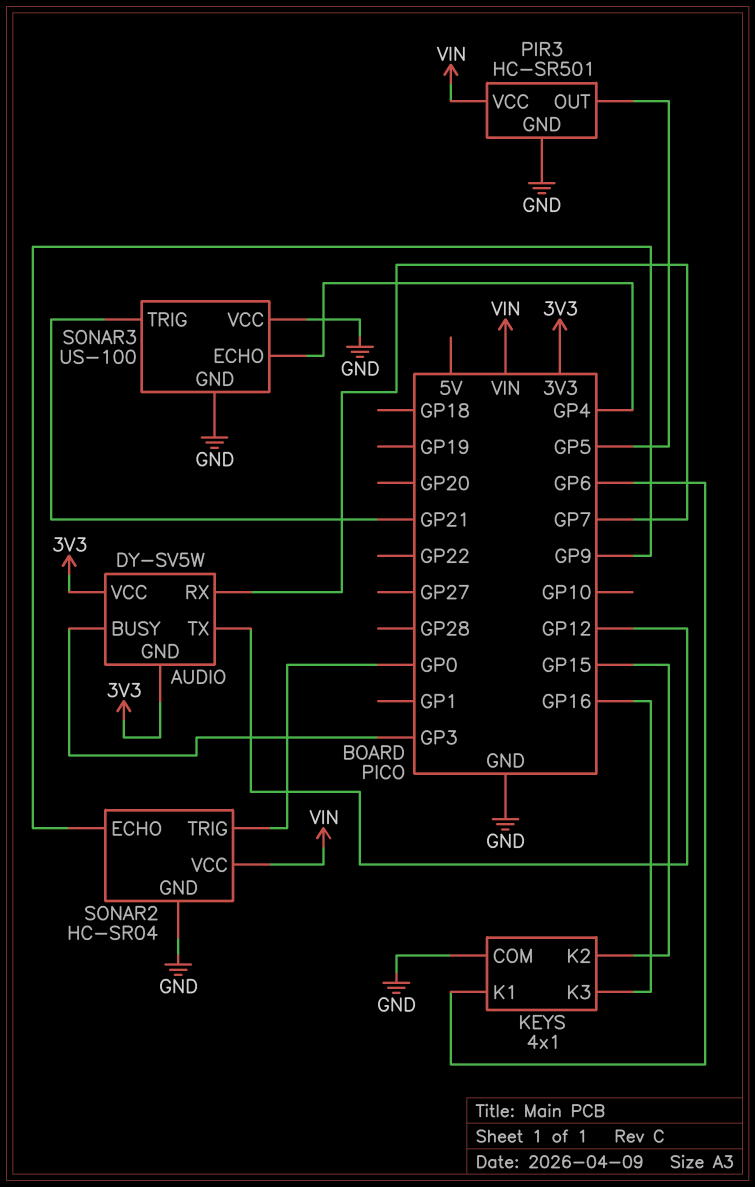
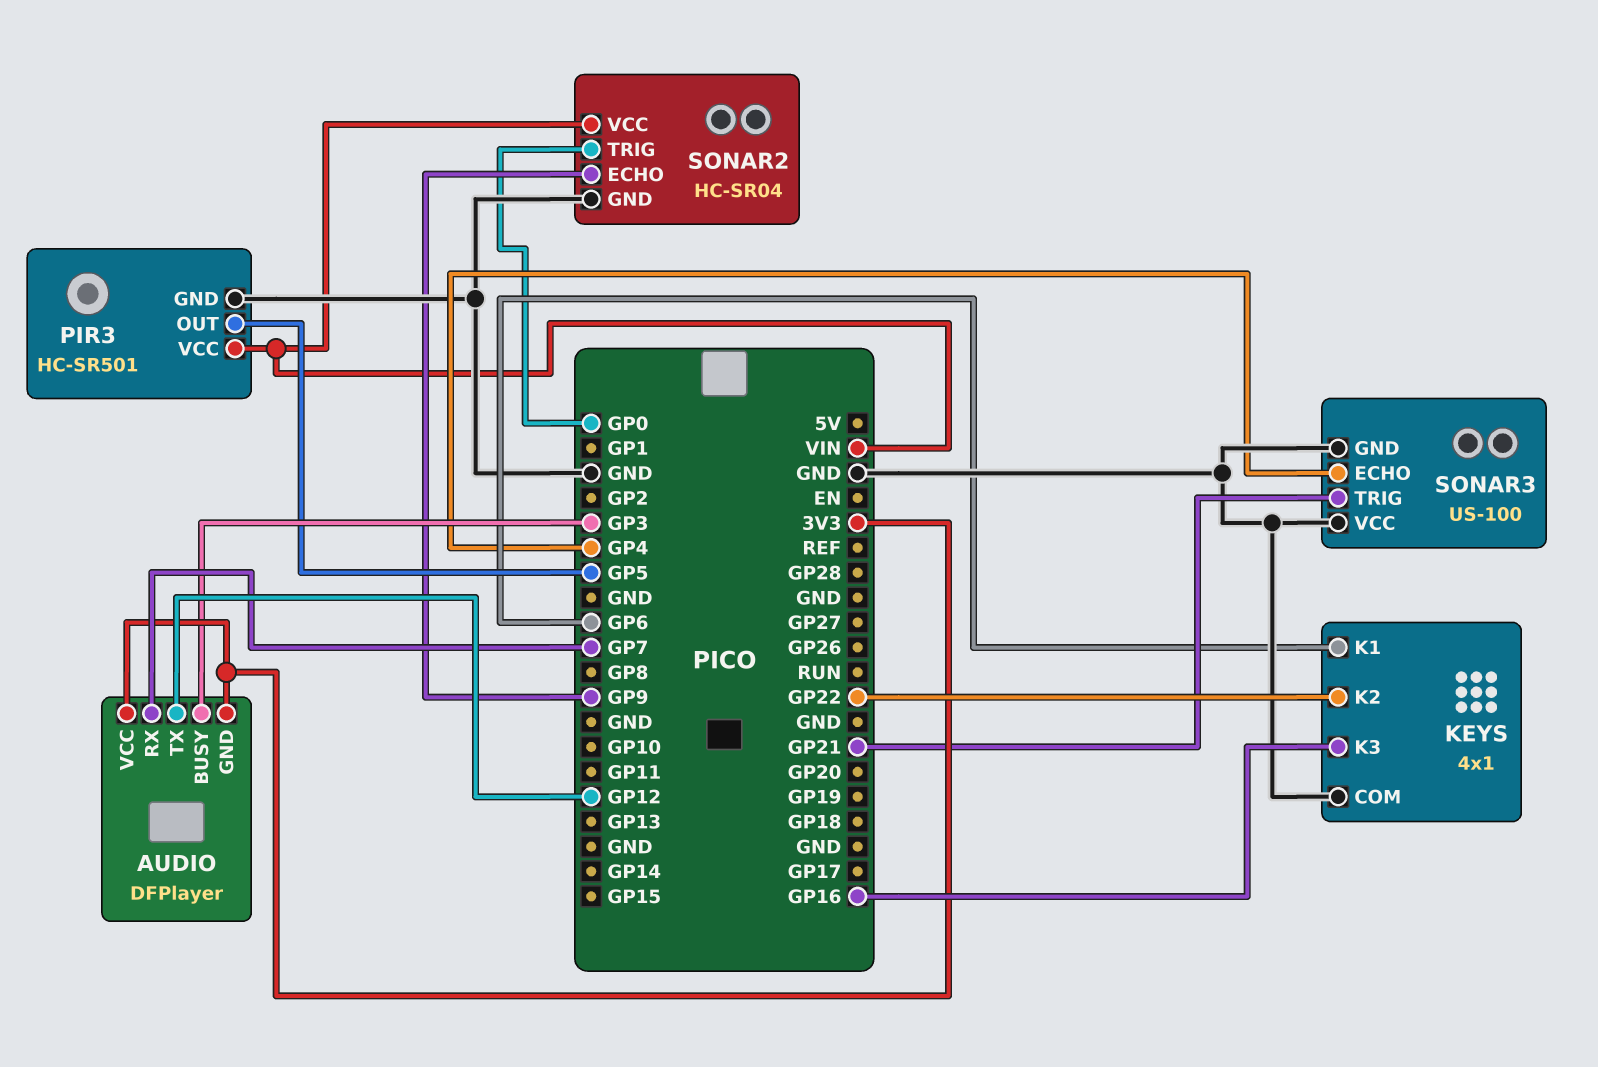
AUDIO: DY-SV5W -> DFPlayer
KEYS pin K2: GP15 -> GP22

